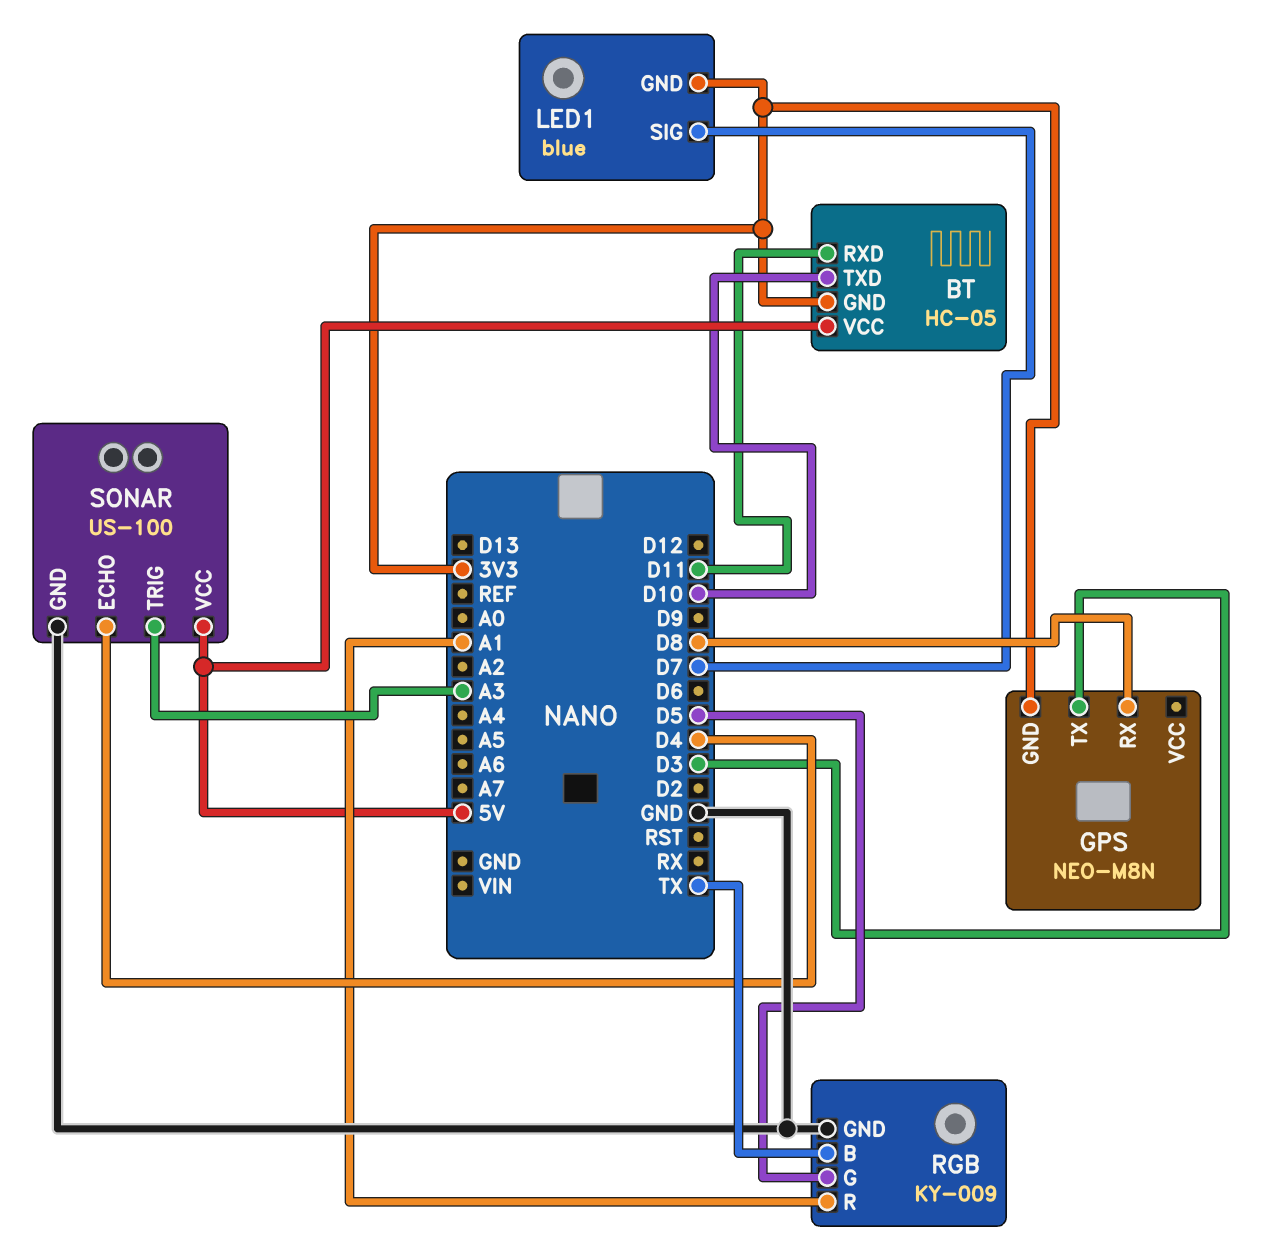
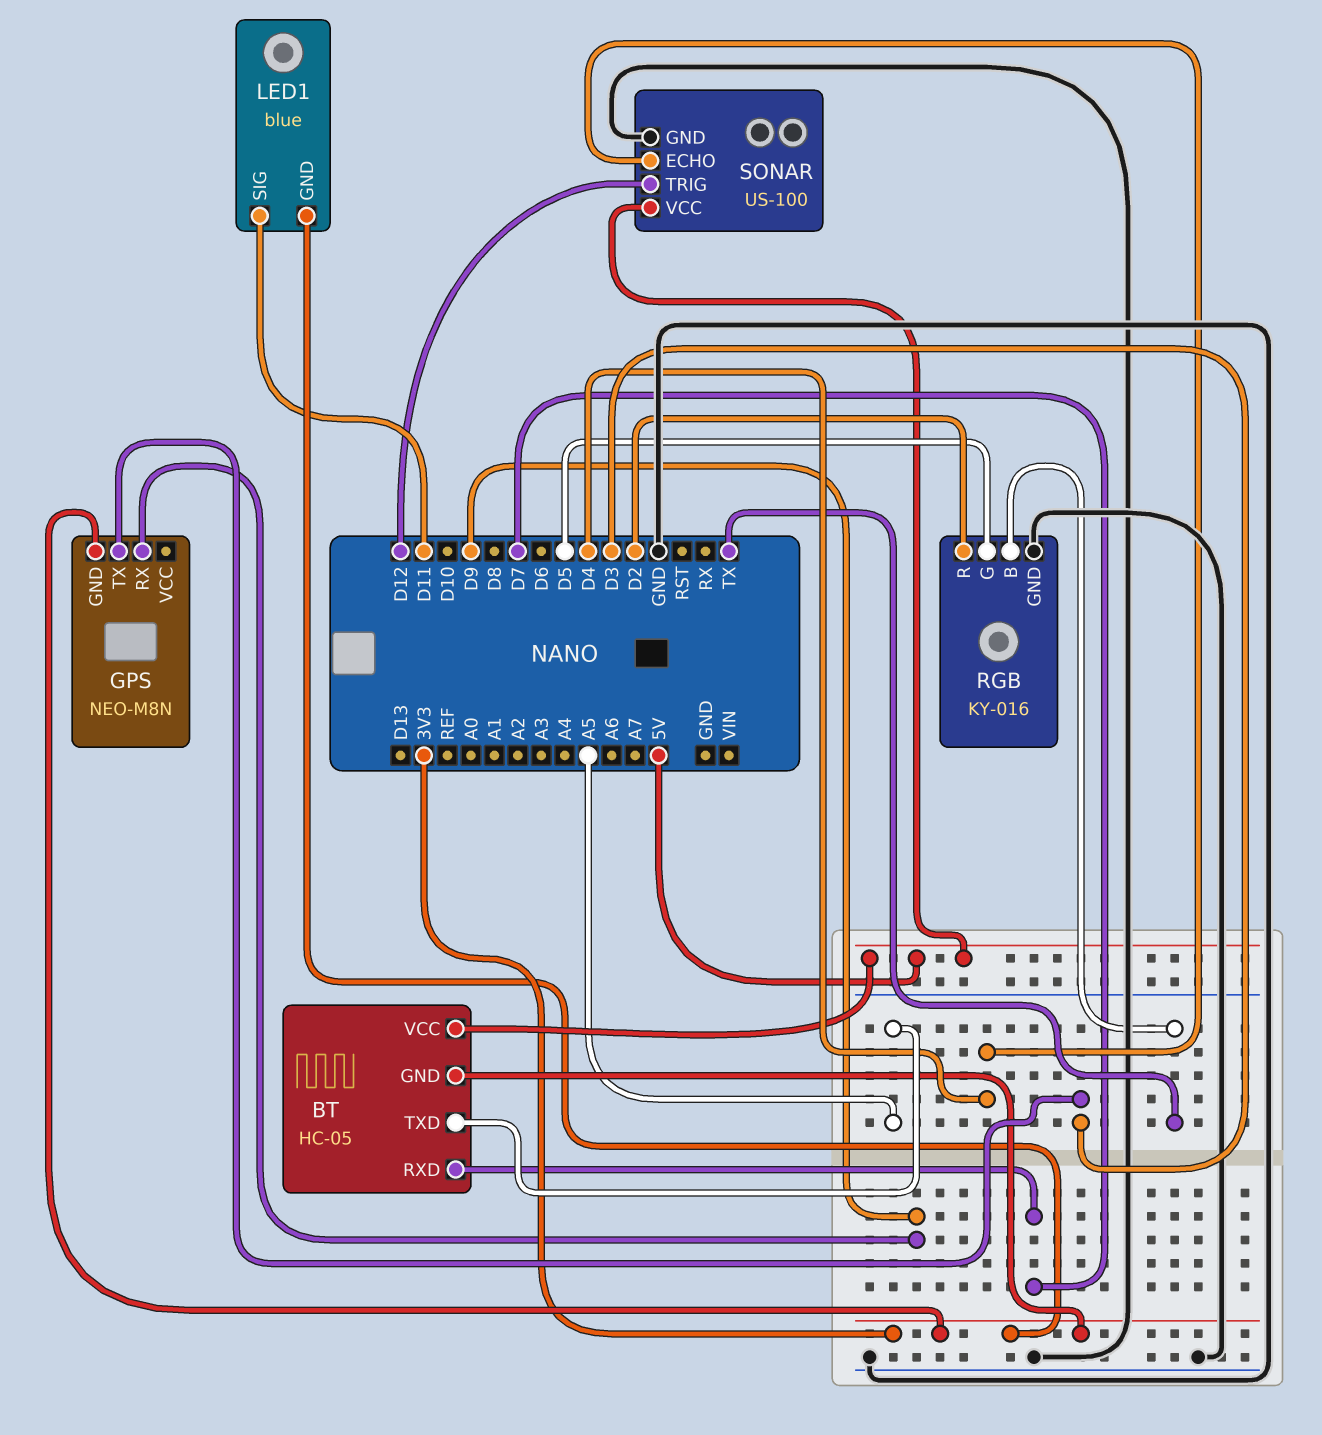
BT pin RXD: D11 -> D7
BT pin TXD: D10 -> A5
GPS pin RX: D8 -> D9
LED1 pin SIG: D7 -> D11
RGB: KY-009 -> KY-016
RGB pin R: A1 -> D2
SONAR pin TRIG: A3 -> D12

